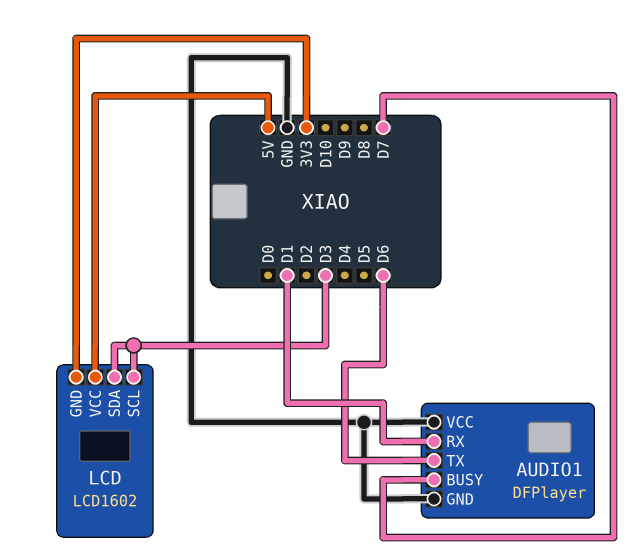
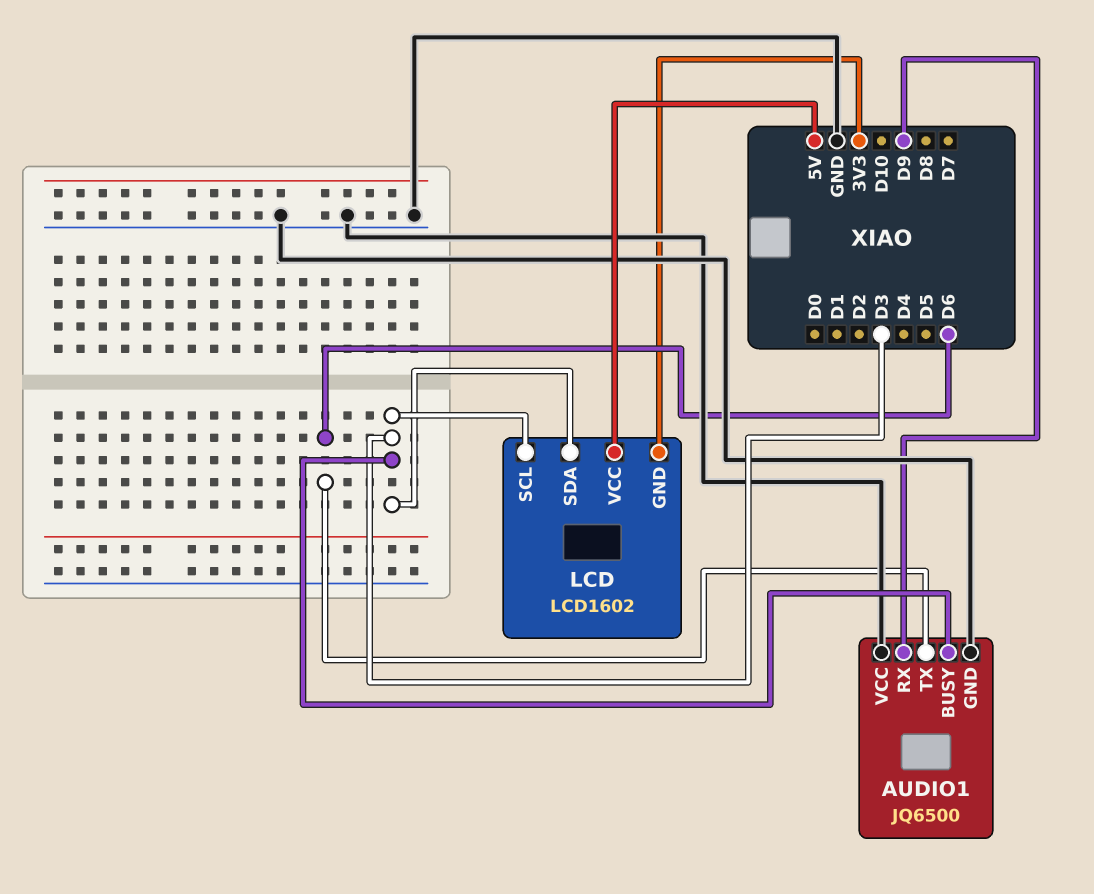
AUDIO1: DFPlayer -> JQ6500
AUDIO1 pin BUSY: D7 -> D3
AUDIO1 pin RX: D1 -> D9

